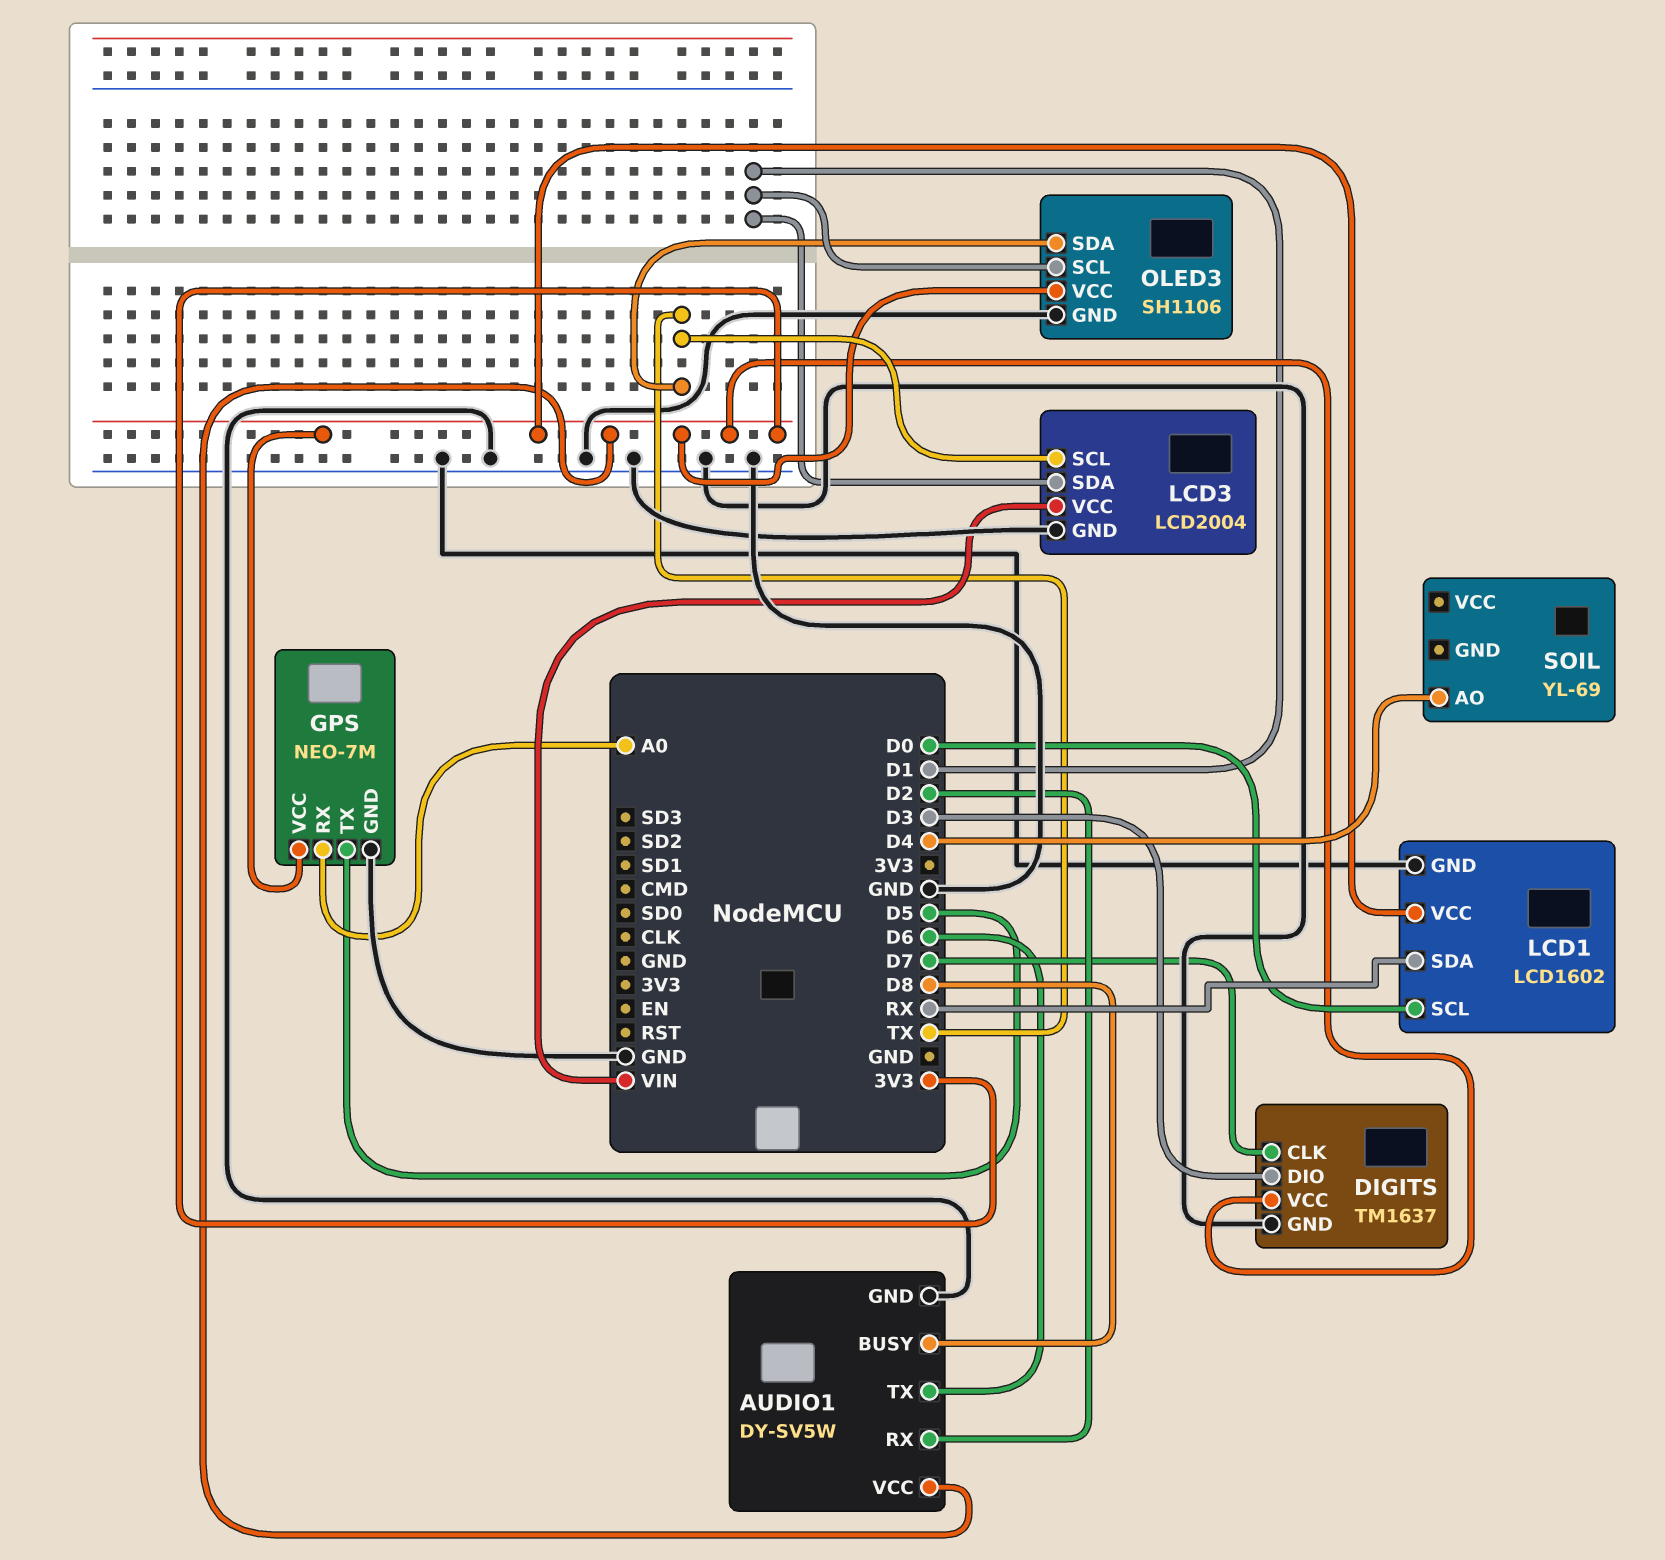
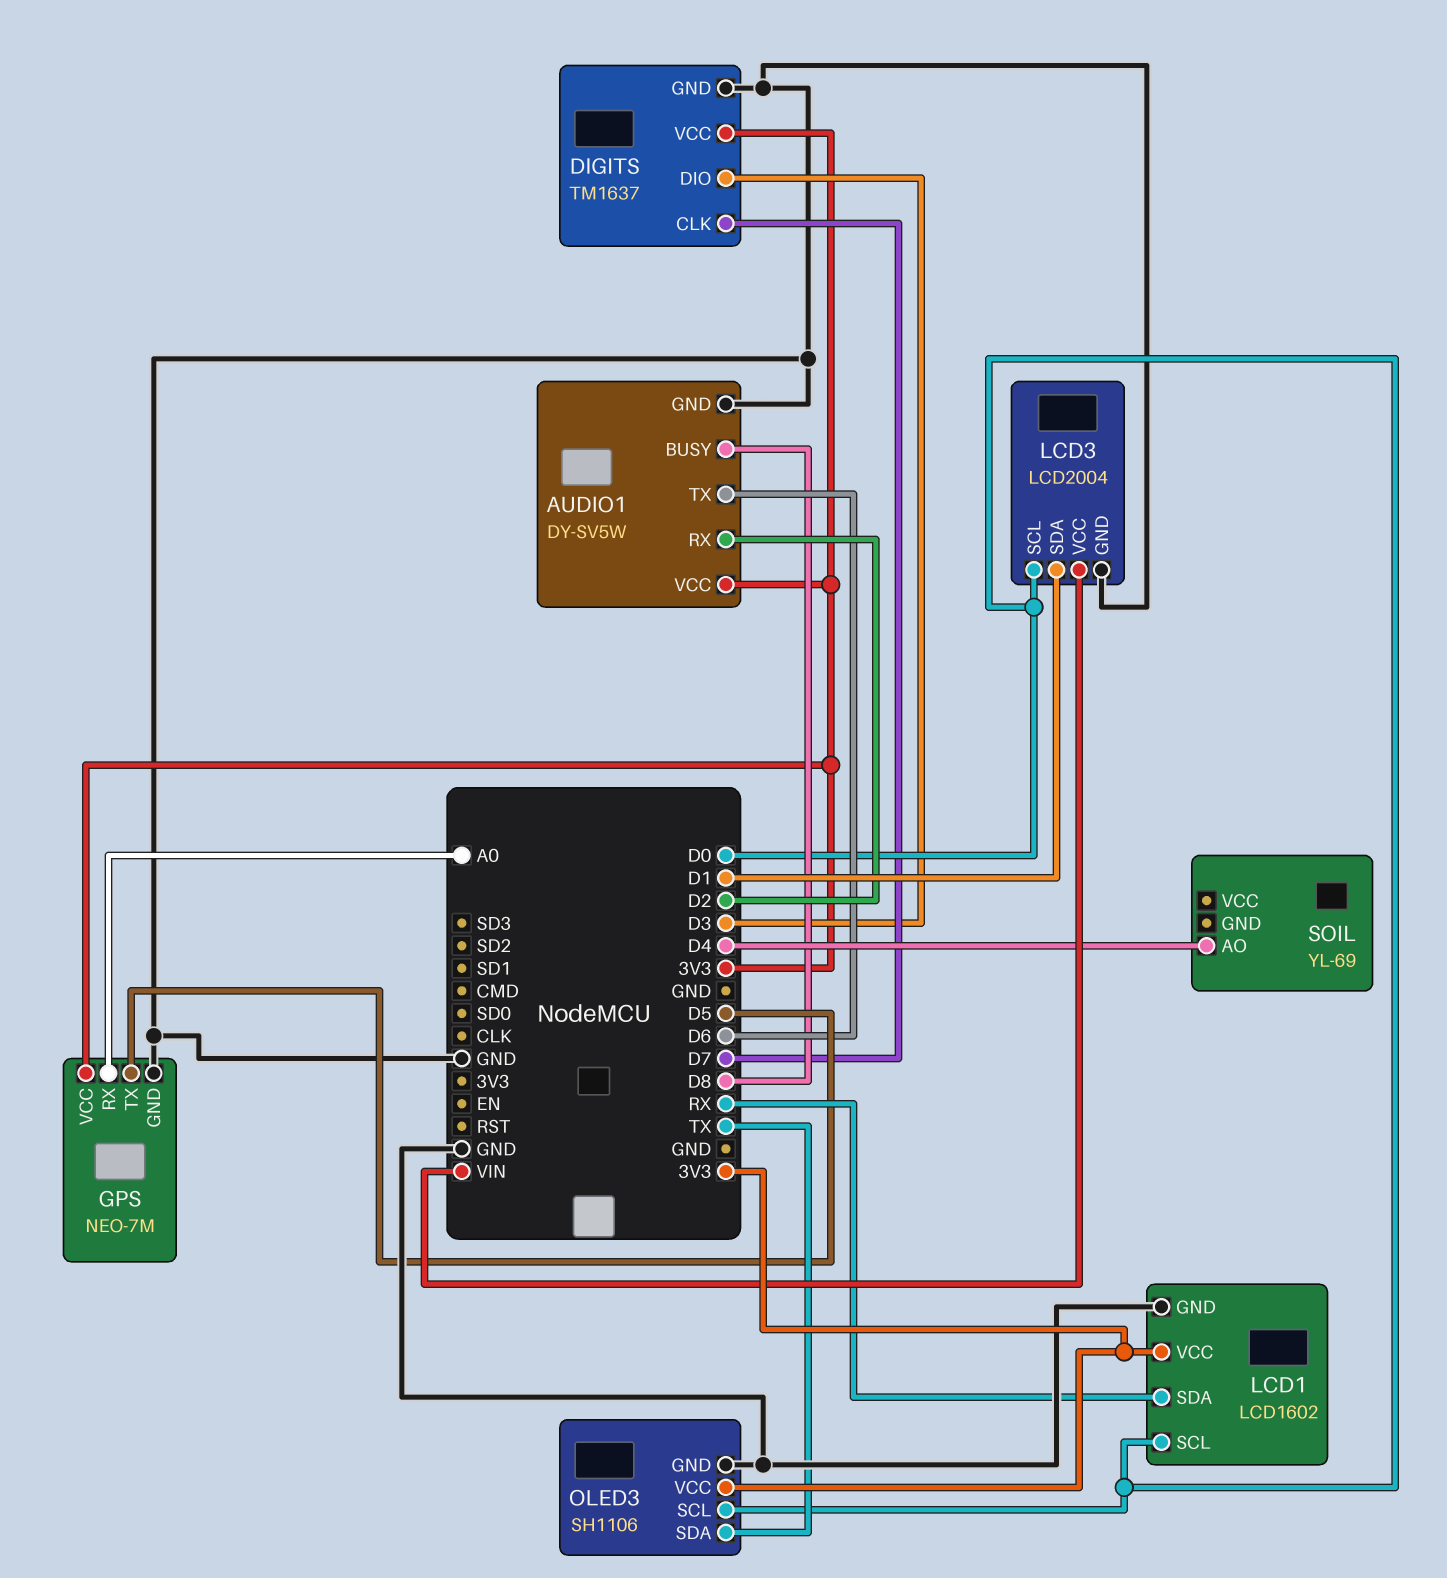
LCD3 pin SCL: TX -> D0
OLED3 pin SCL: D1 -> D0

